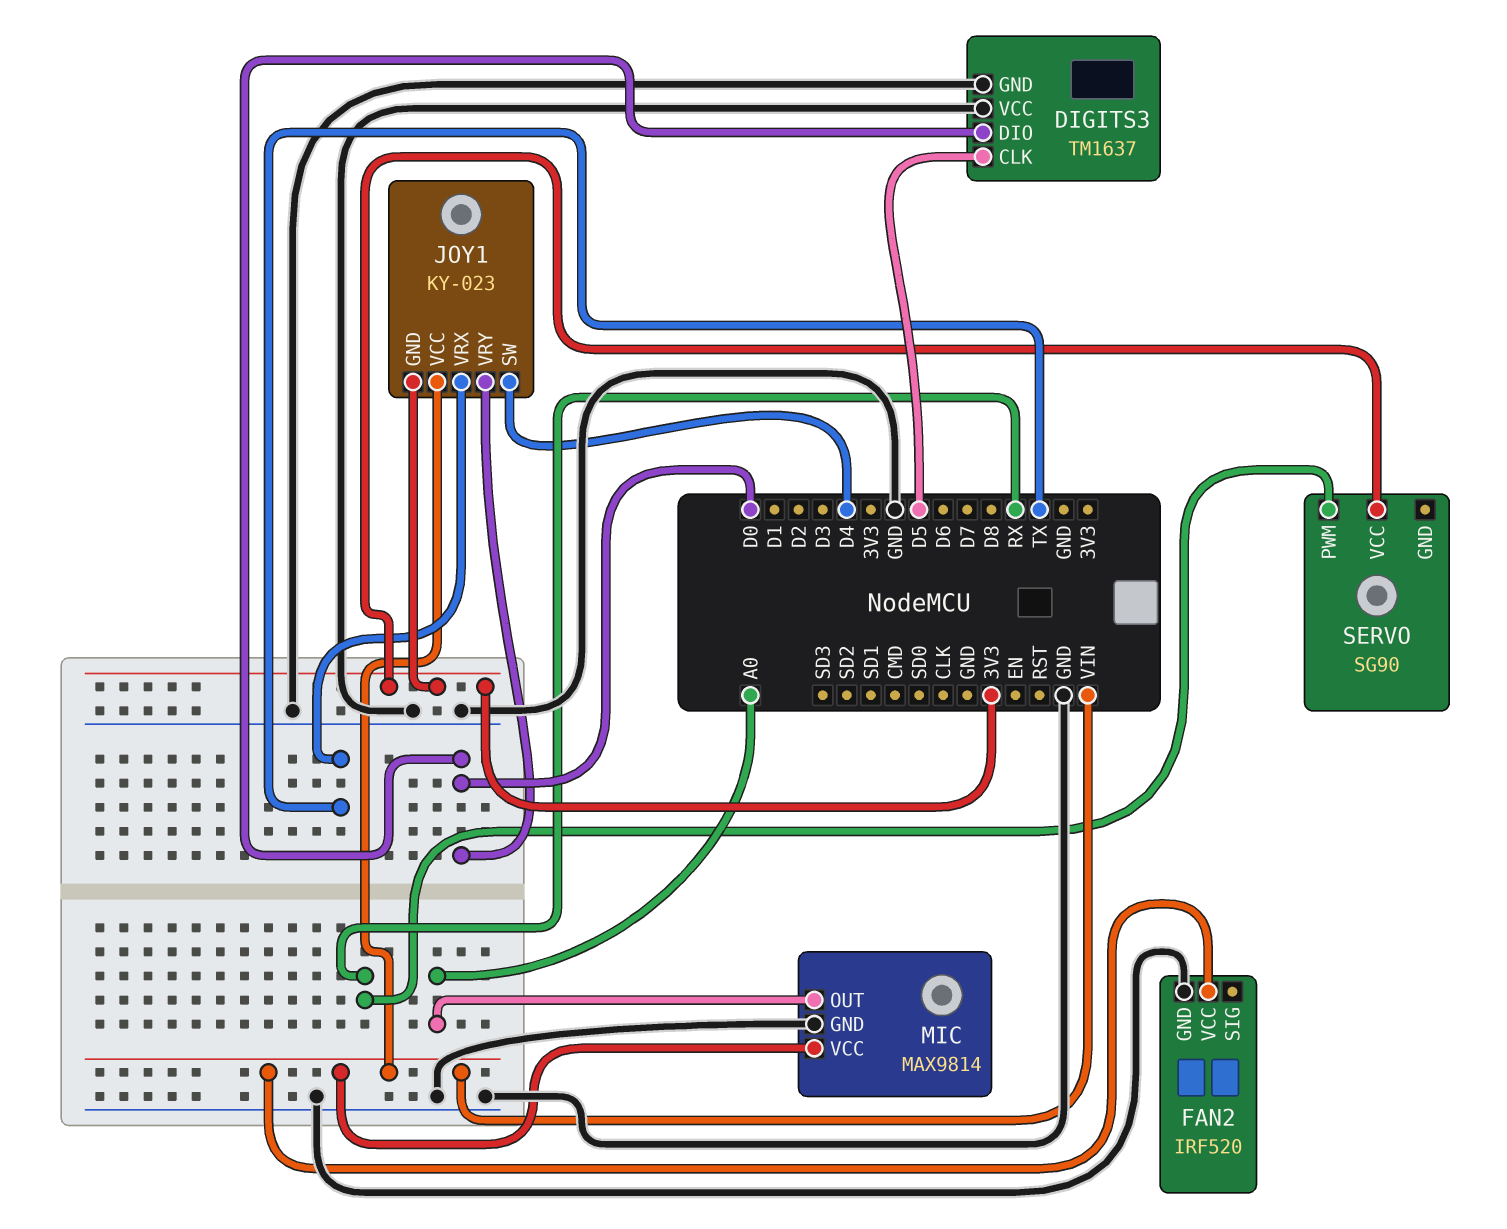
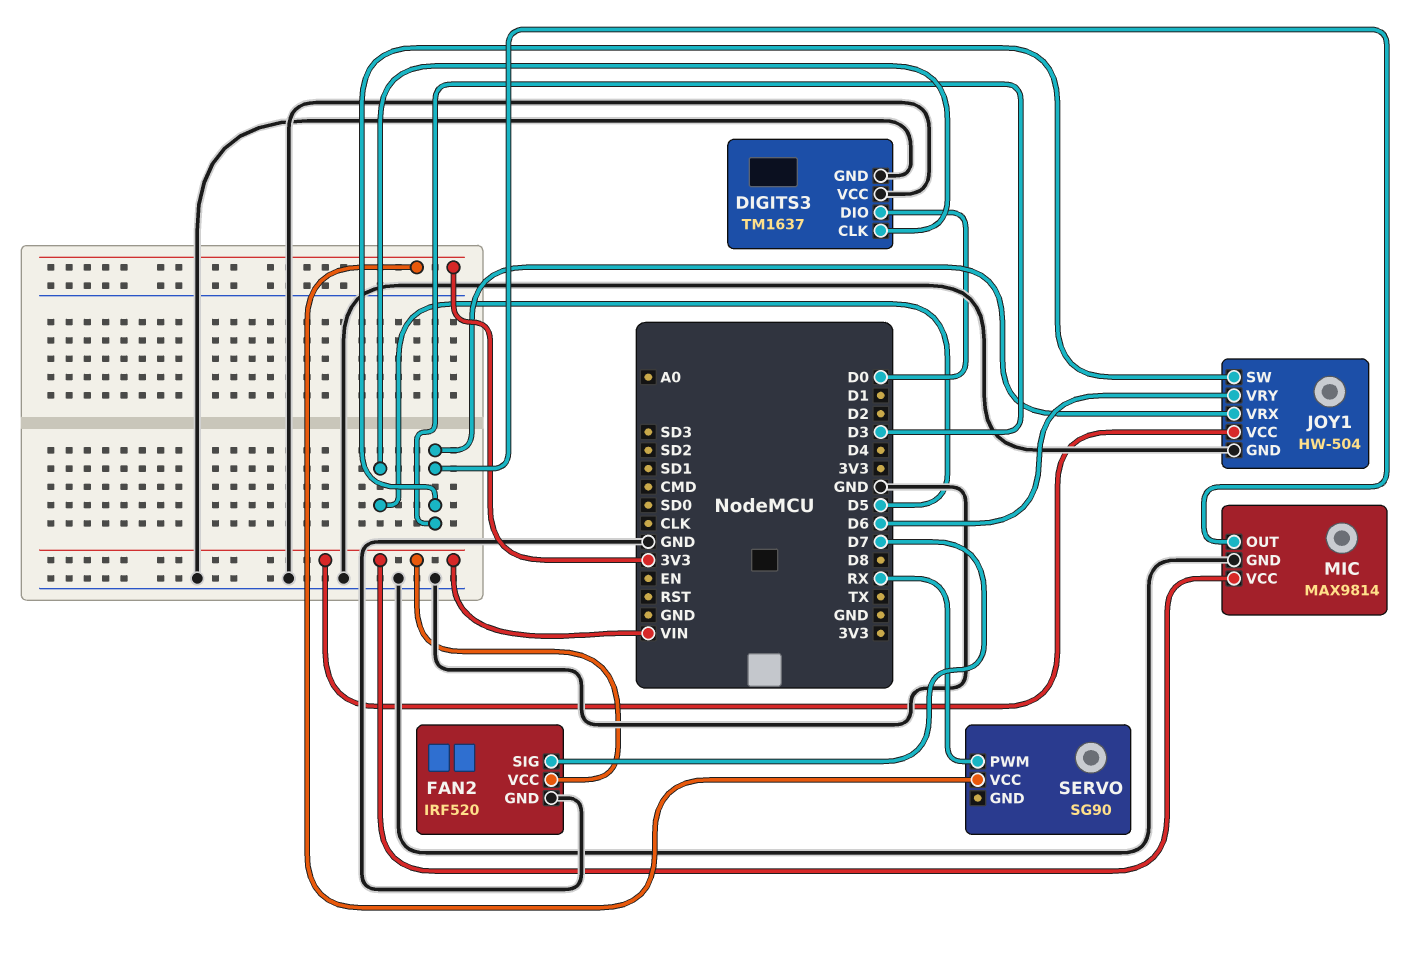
FAN2 pin SIG: none -> D7
JOY1: KY-023 -> HW-504
JOY1 pin GND: 3V3 -> GND
JOY1 pin SW: D4 -> D3
JOY1 pin VRX: TX -> D3
JOY1 pin VRY: D0 -> D6
MIC pin OUT: A0 -> D3

